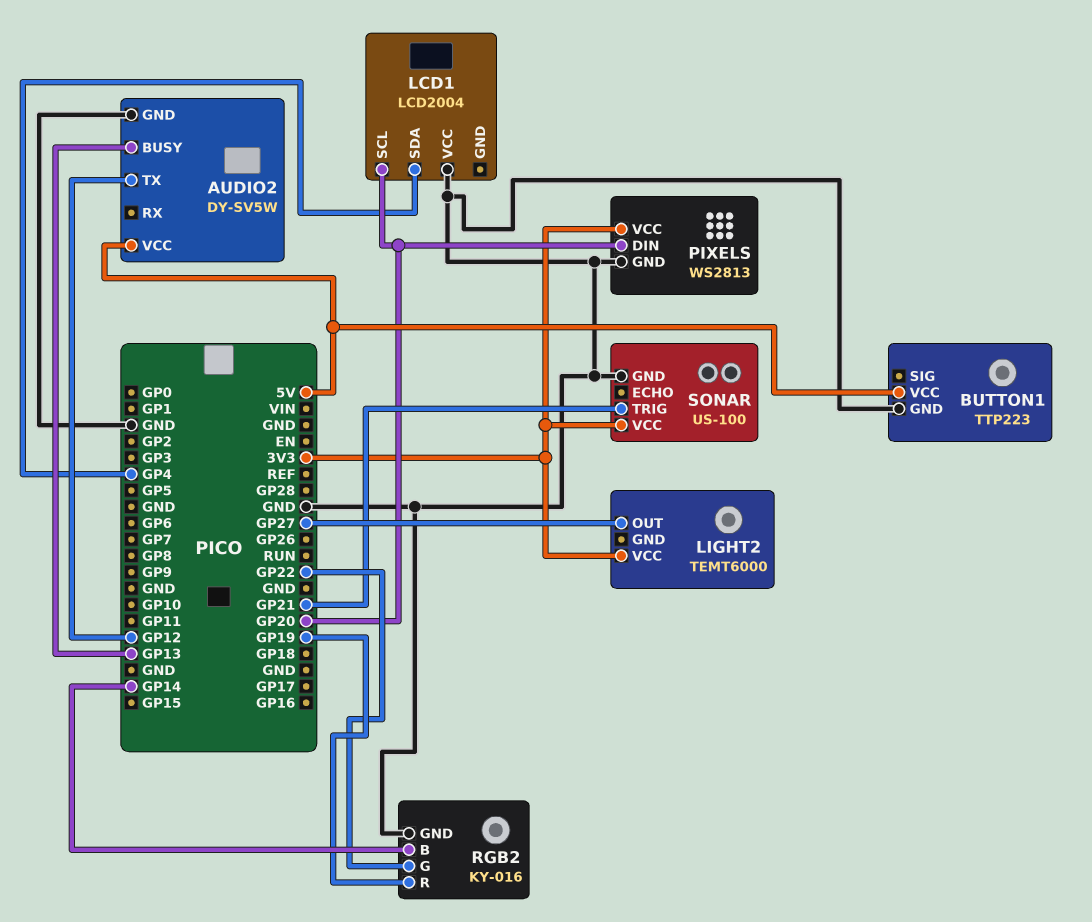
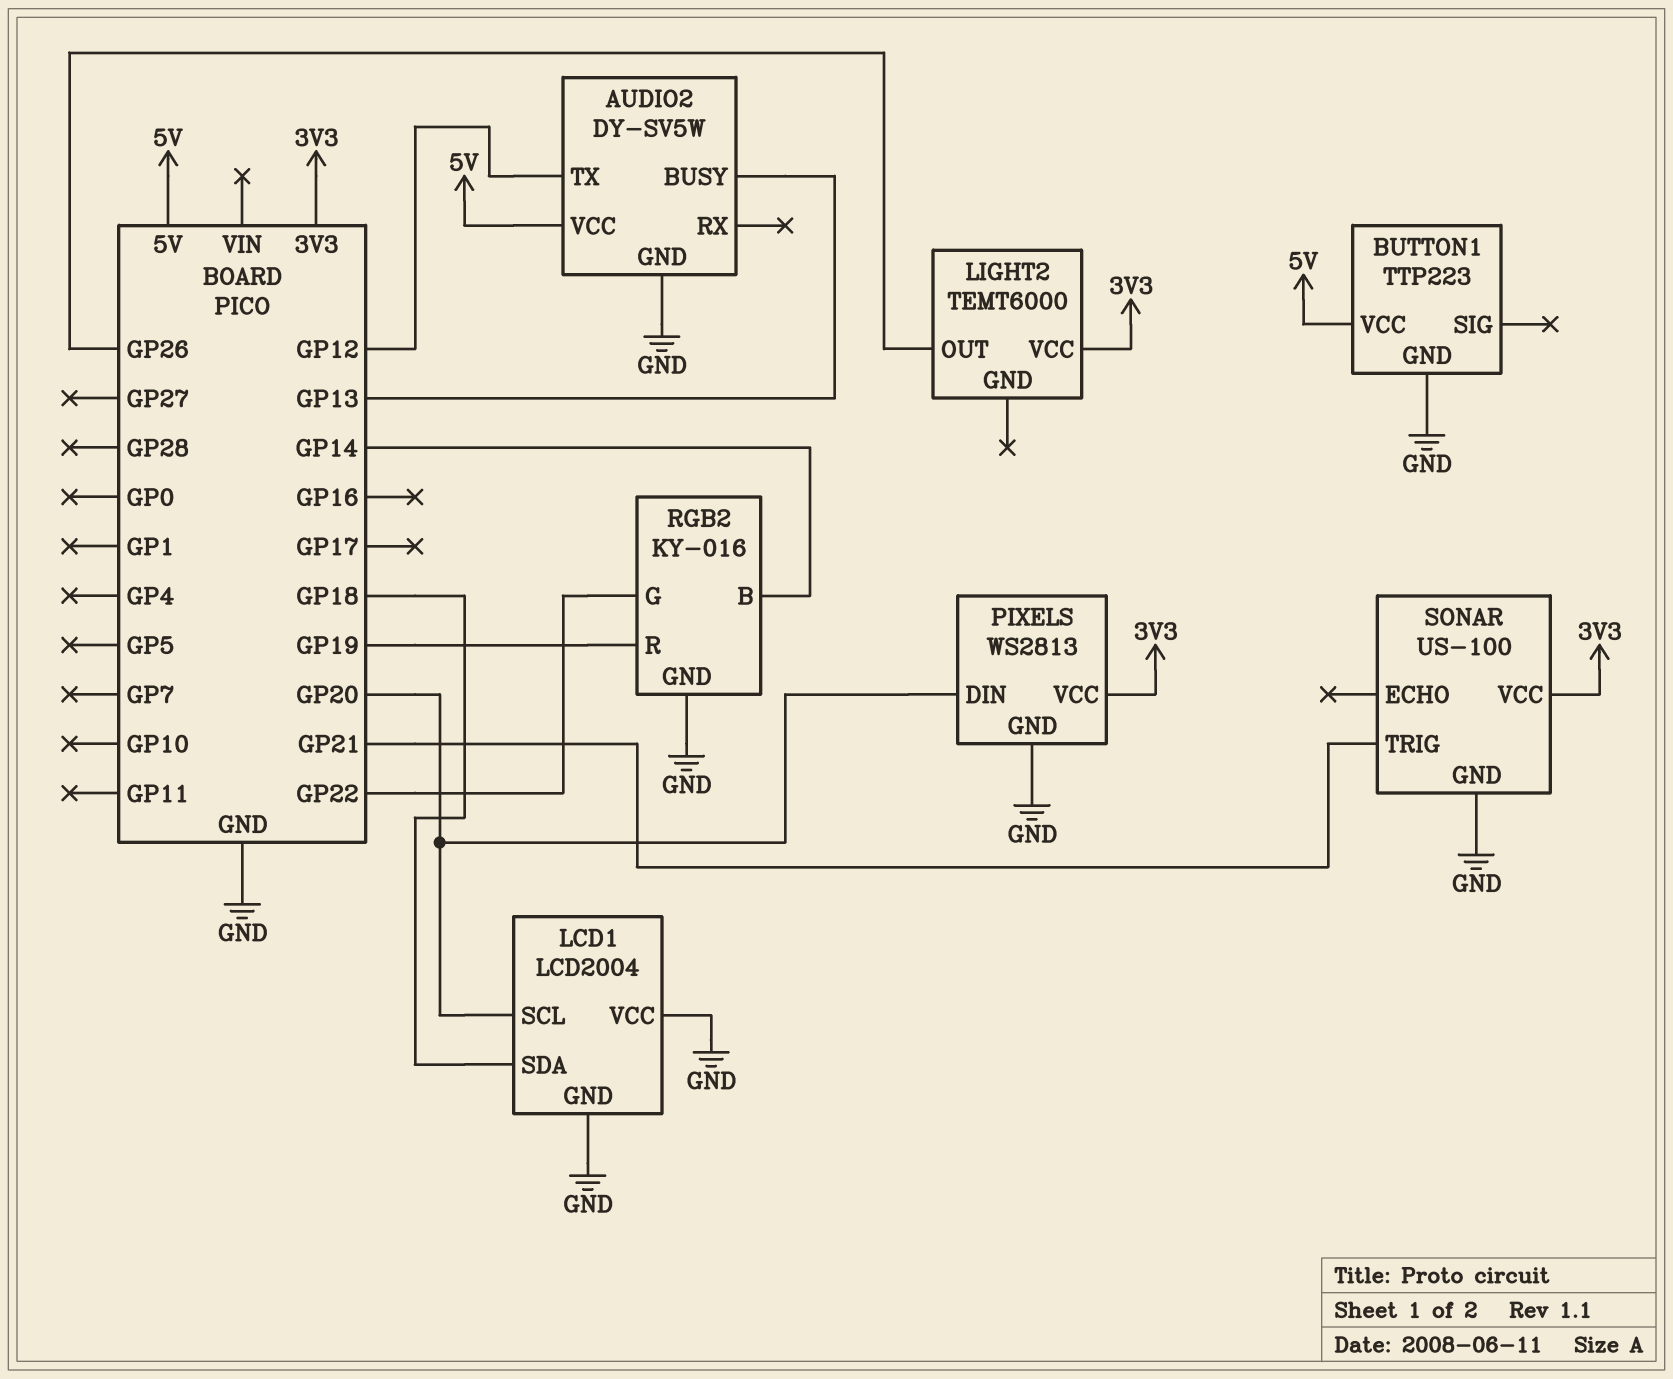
LCD1 pin GND: none -> GND
LCD1 pin SDA: GP4 -> GP18
LIGHT2 pin OUT: GP27 -> GP26

